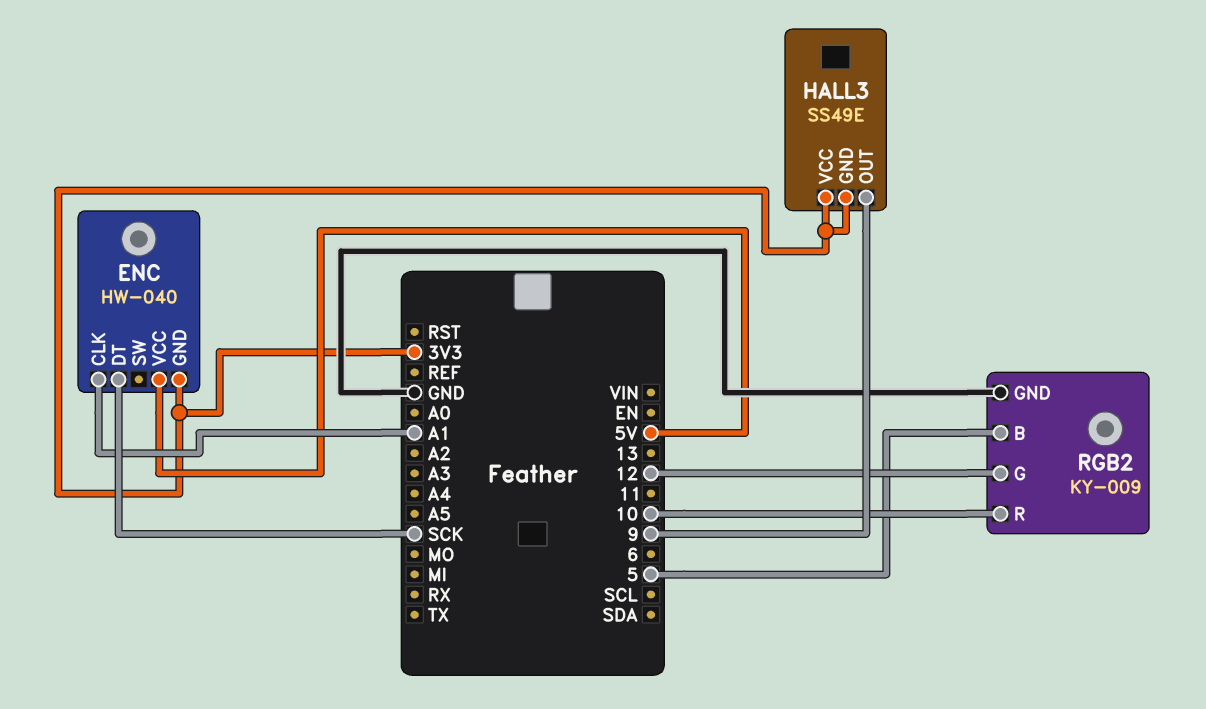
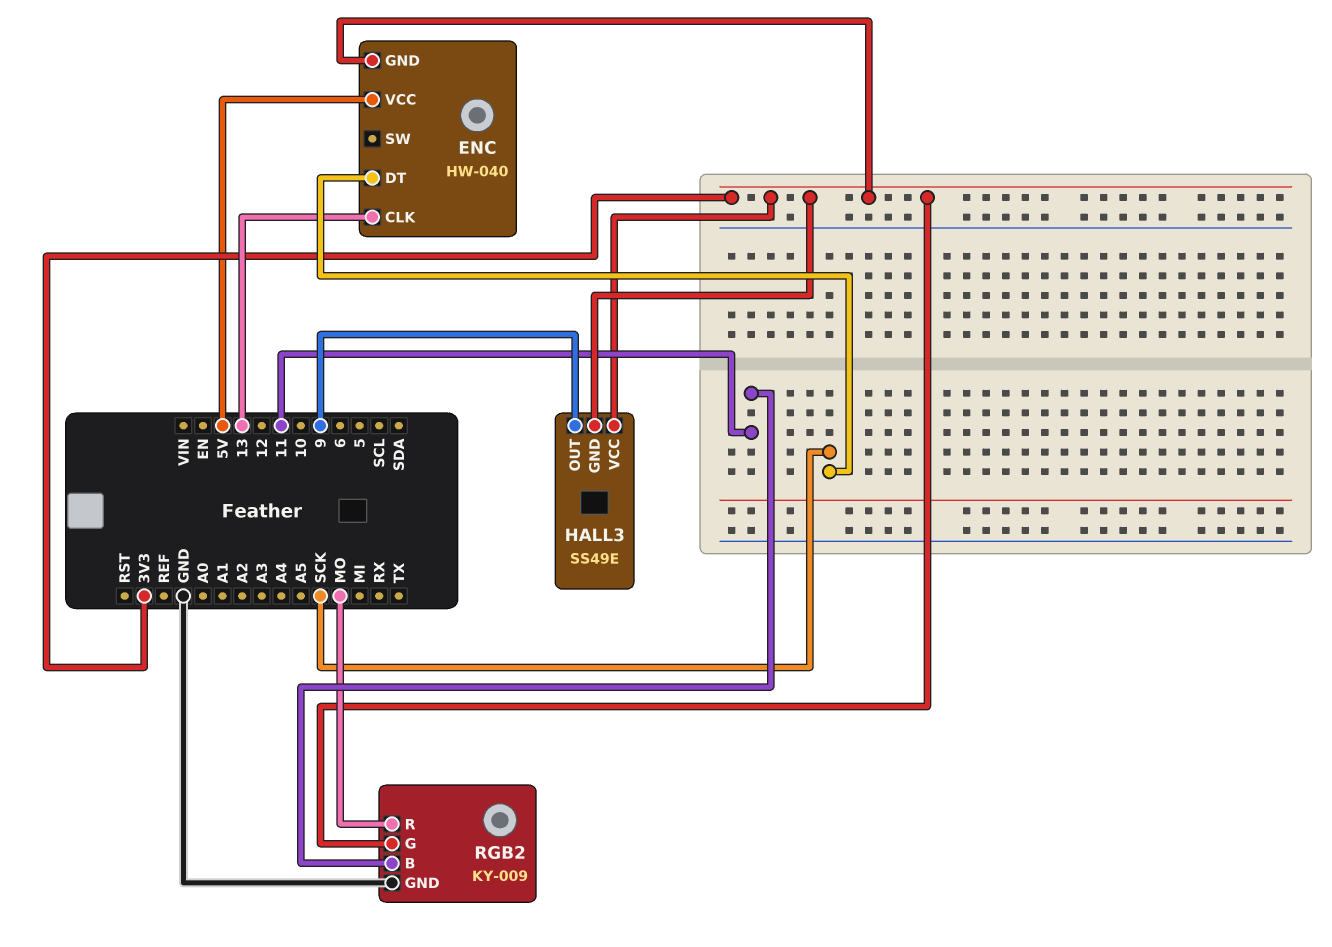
ENC pin CLK: A1 -> 13
RGB2 pin B: 5 -> 11
RGB2 pin G: 12 -> 3V3
RGB2 pin R: 10 -> MO

